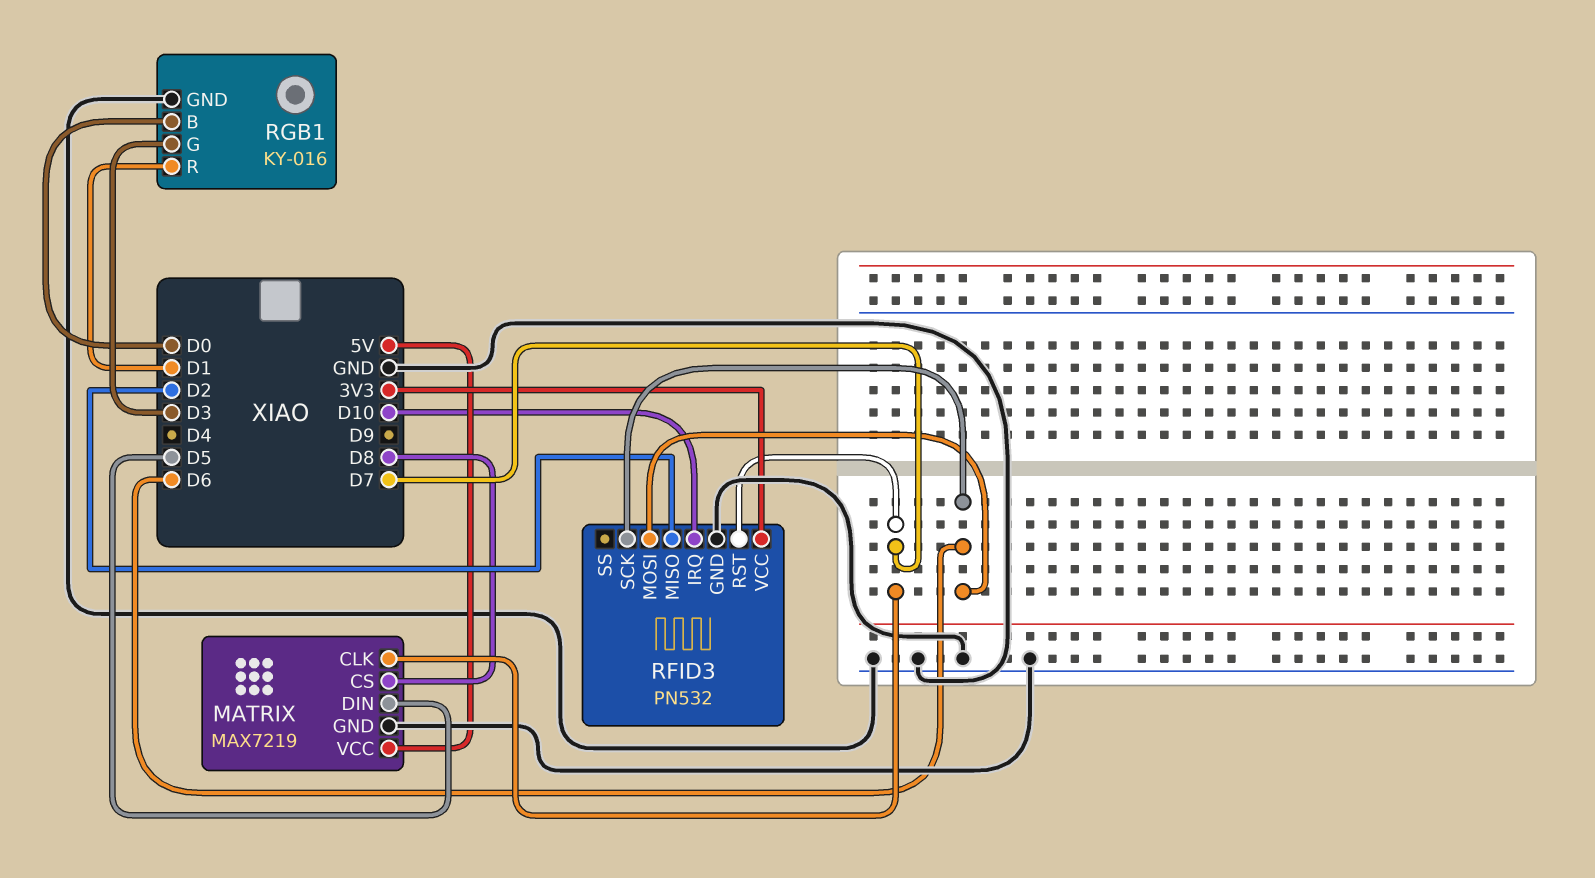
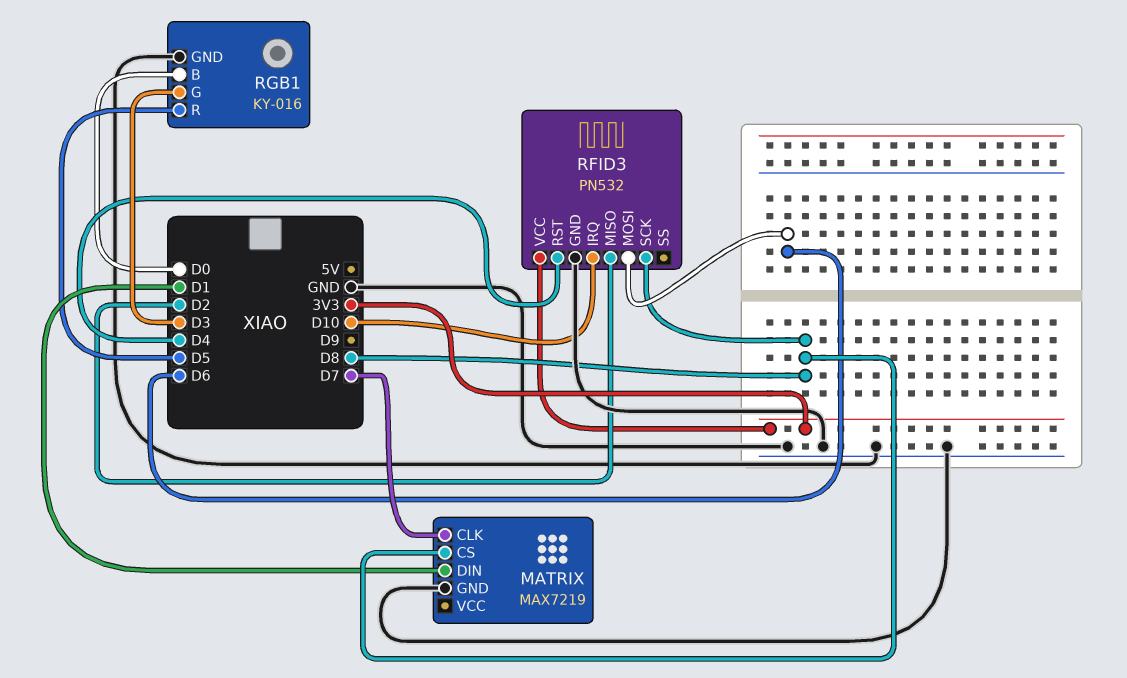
MATRIX pin DIN: D5 -> D1
MATRIX pin VCC: 5V -> none
RFID3 pin RST: D7 -> D4
RFID3 pin SCK: D6 -> D8
RGB1 pin R: D1 -> D5

